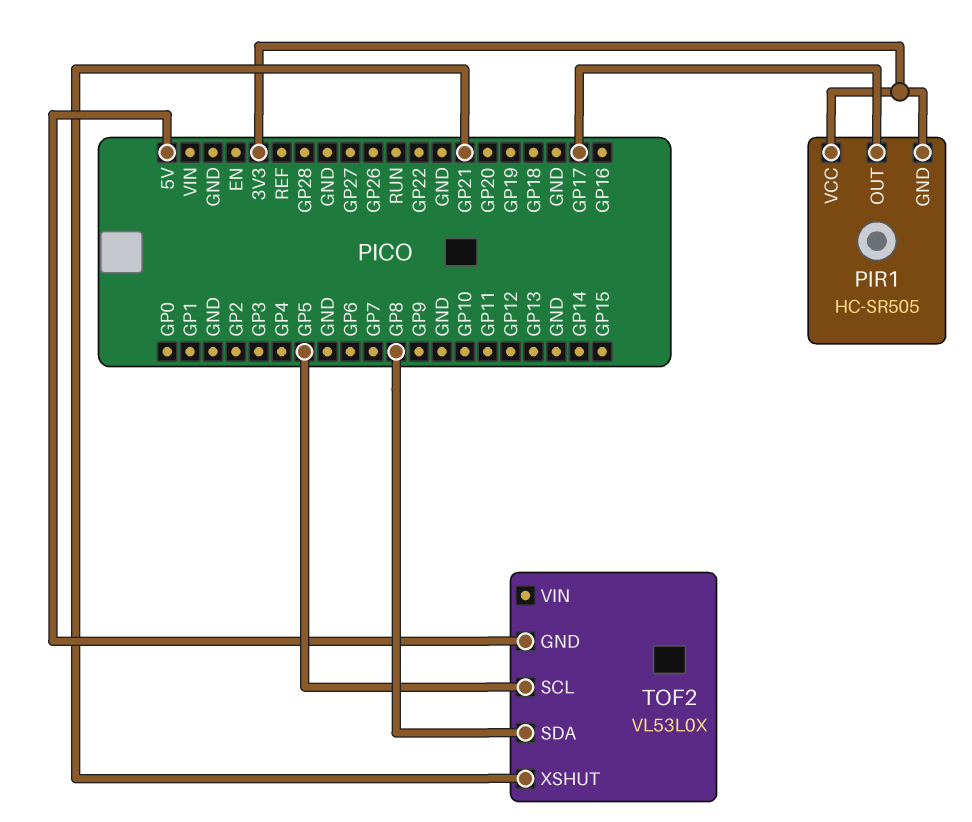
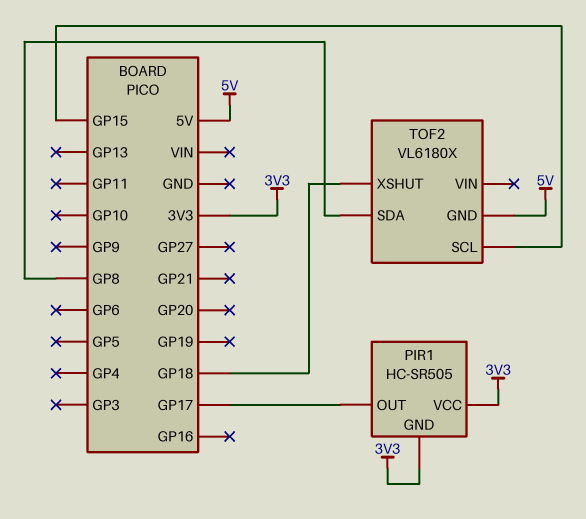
TOF2: VL53L0X -> VL6180X
TOF2 pin SCL: GP5 -> GP15
TOF2 pin XSHUT: GP21 -> GP18

